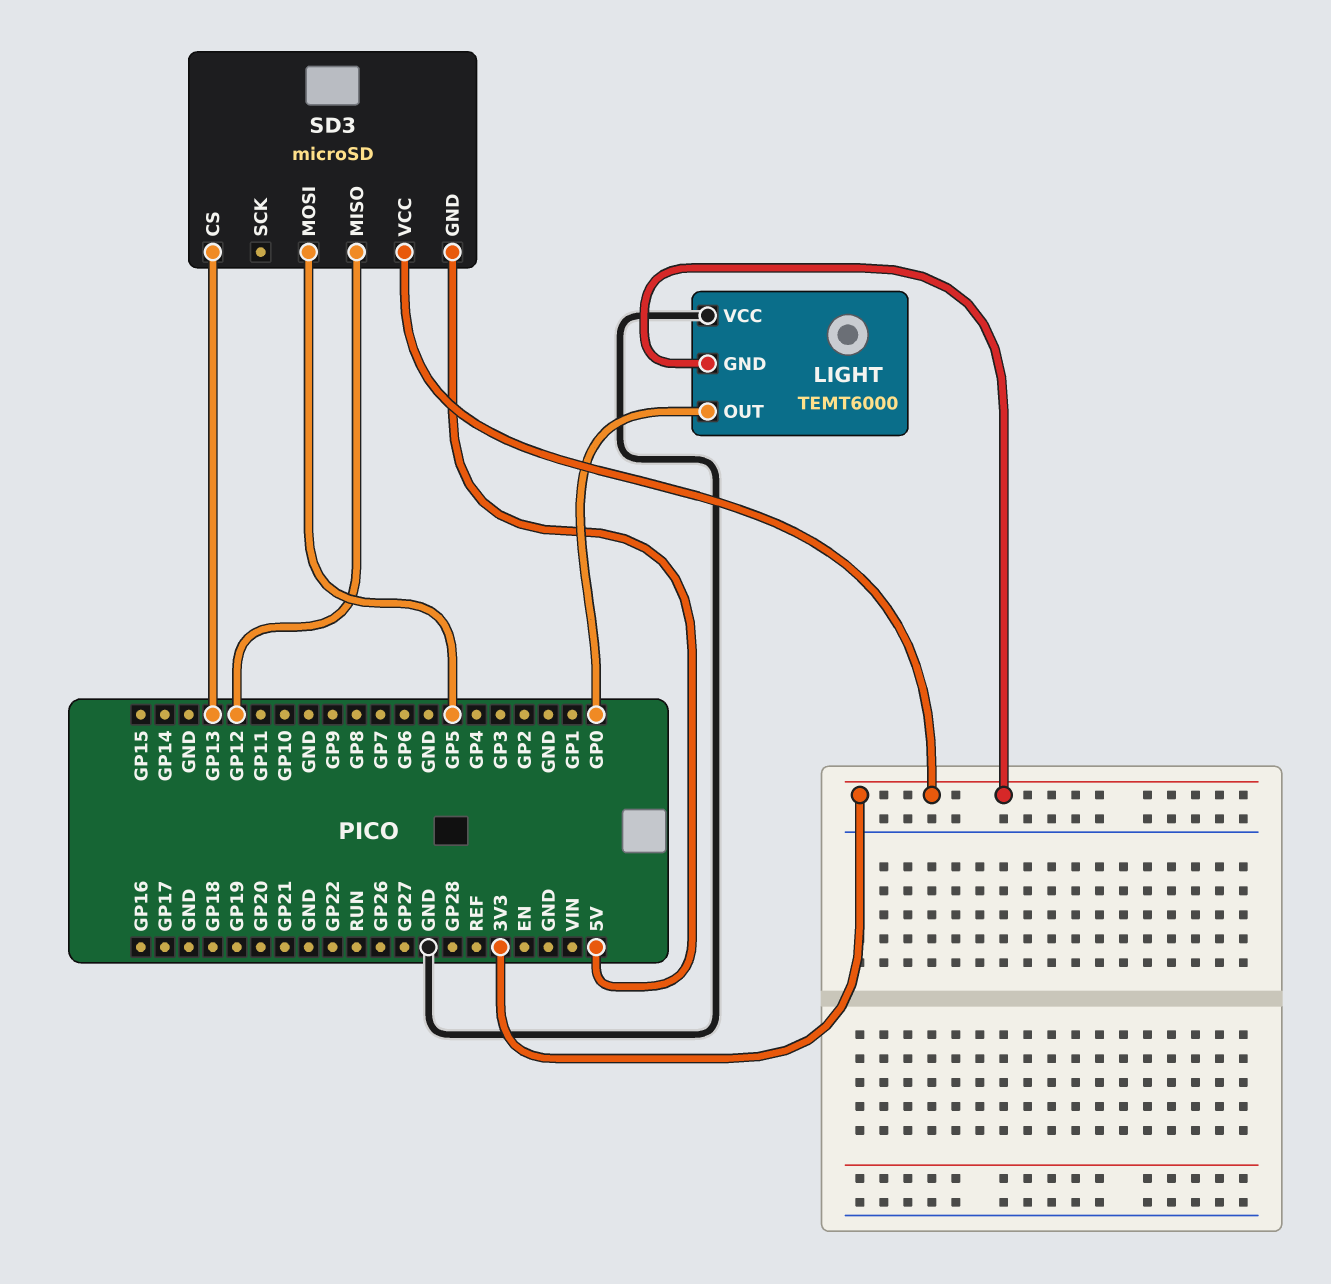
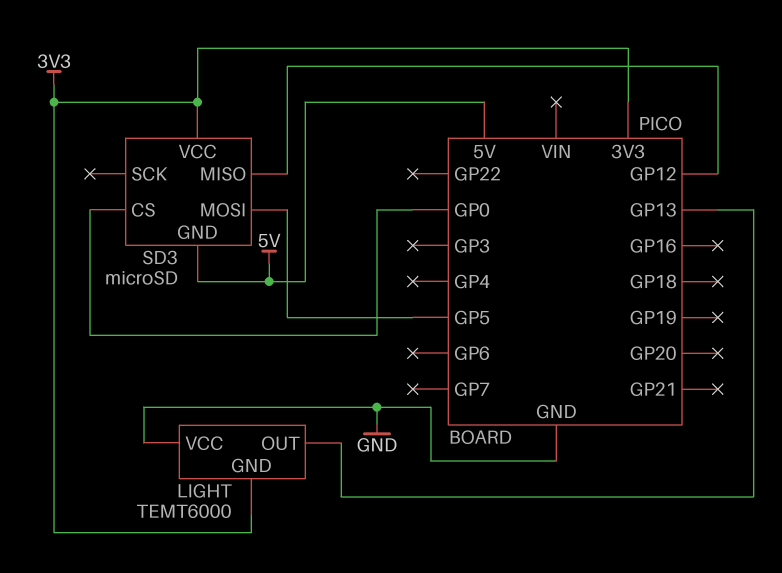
LIGHT pin OUT: GP0 -> GP13
SD3 pin CS: GP13 -> GP0

